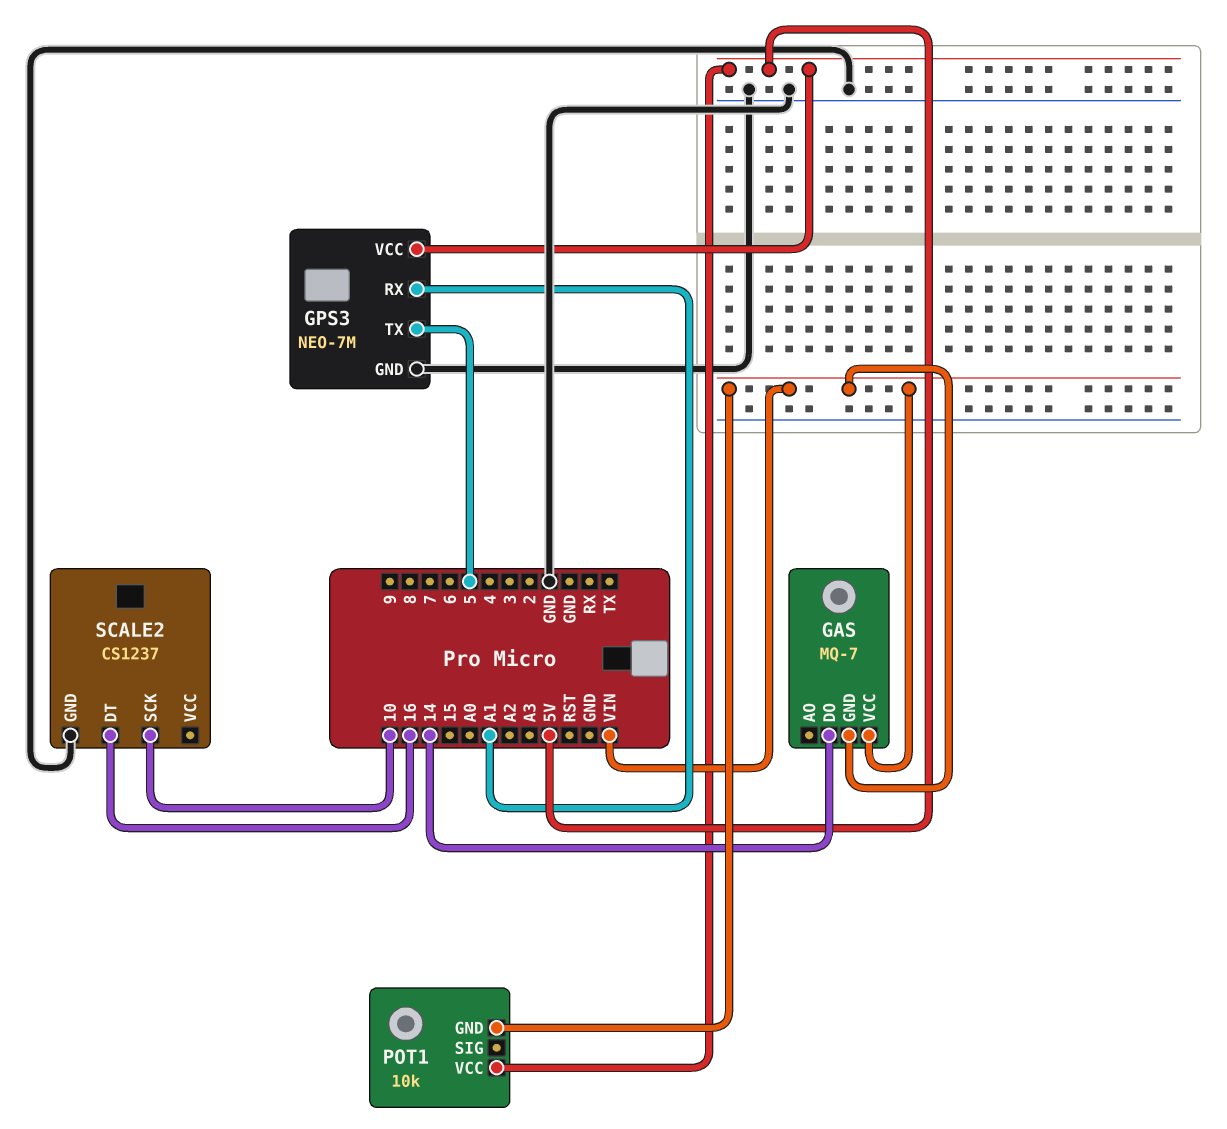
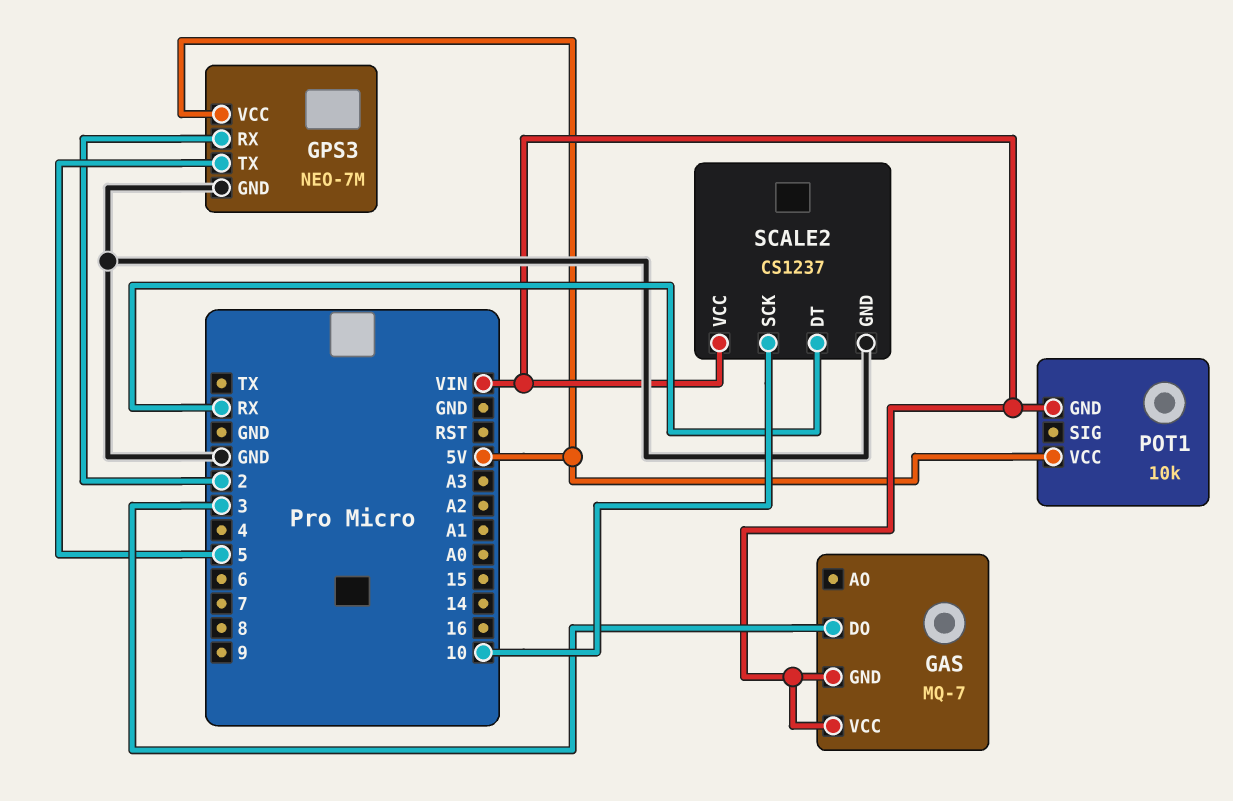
GAS pin DO: 14 -> 3
GPS3 pin RX: A1 -> 2
SCALE2 pin DT: 16 -> RX
SCALE2 pin VCC: none -> VIN

